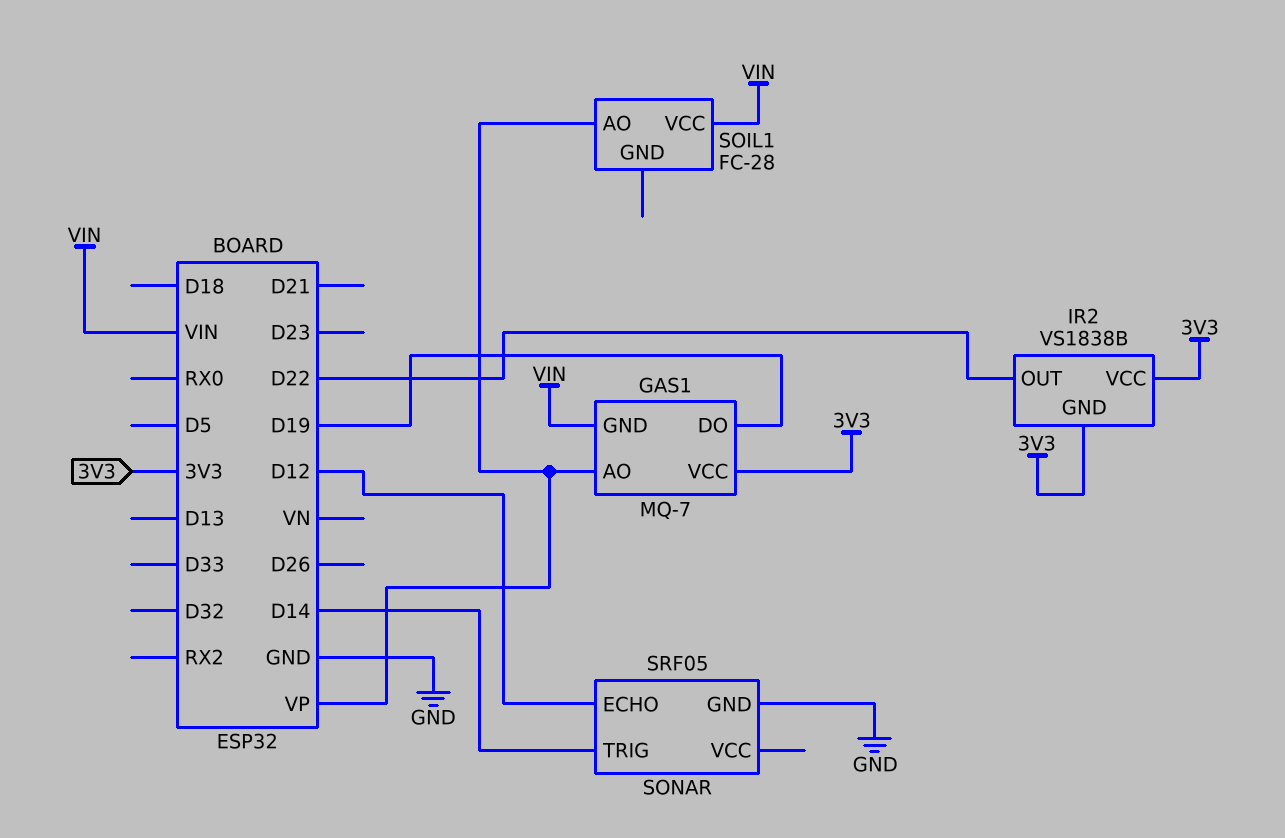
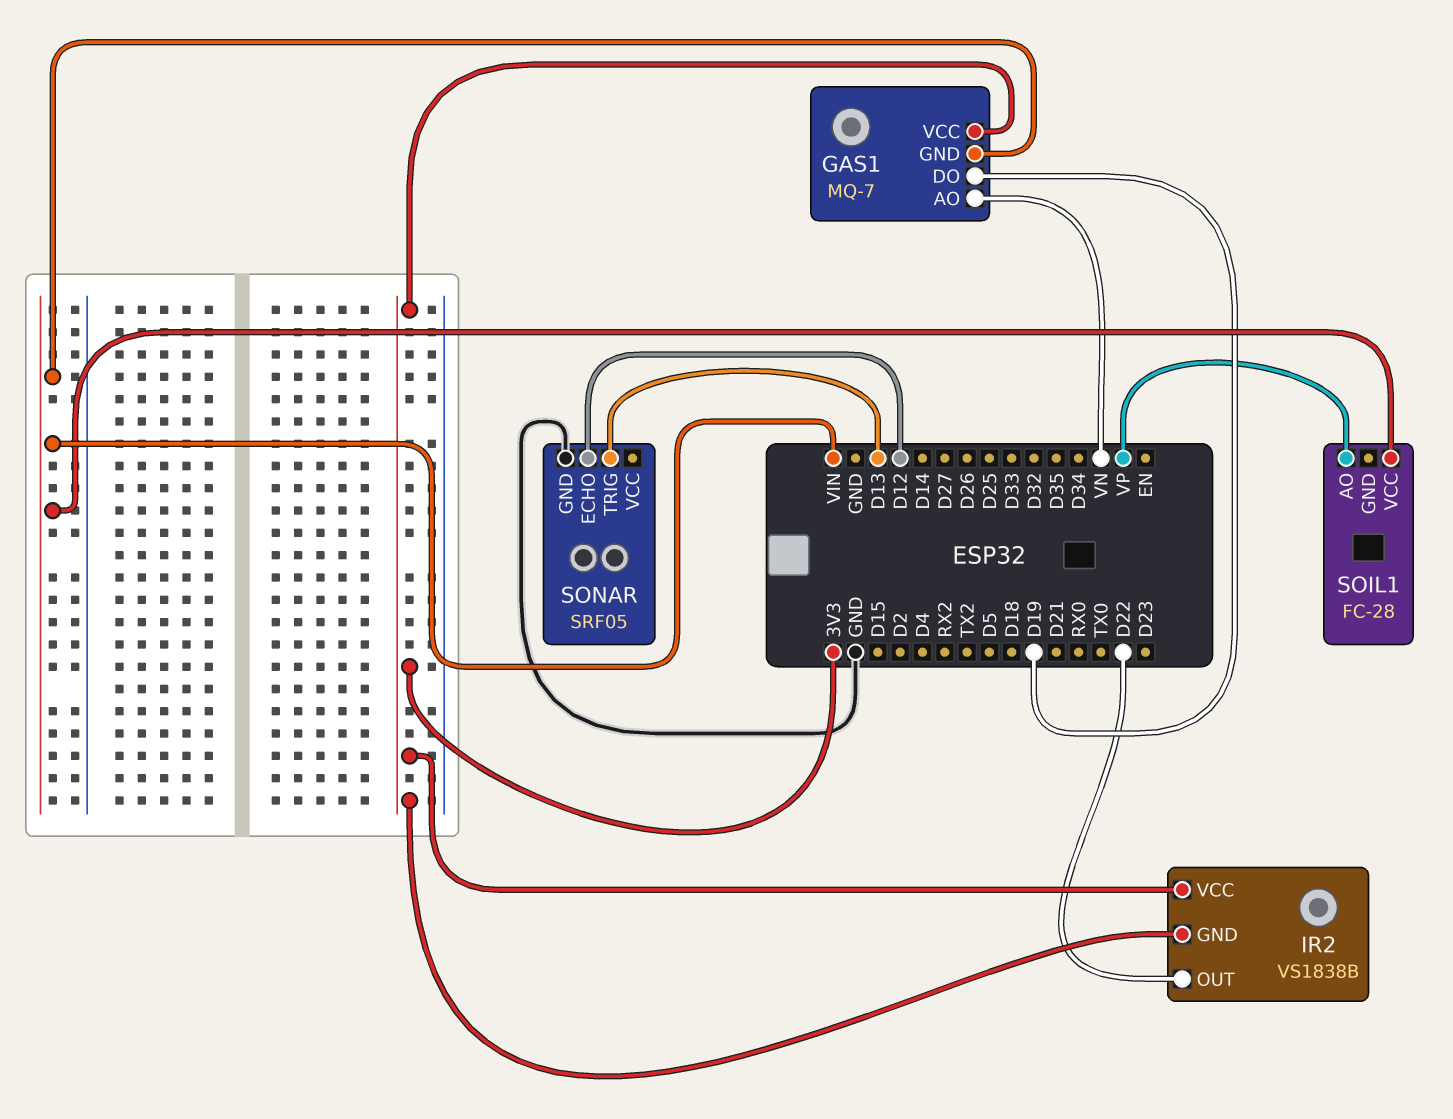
GAS1 pin AO: VP -> VN
SONAR pin TRIG: D14 -> D13

